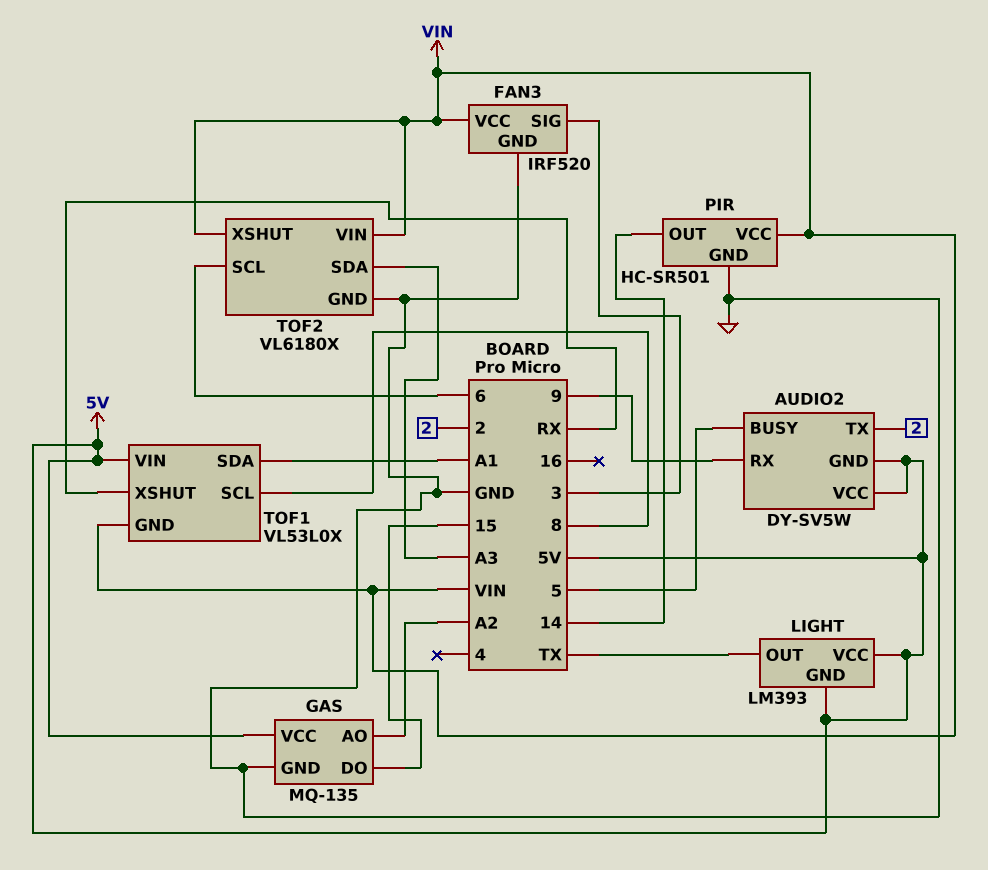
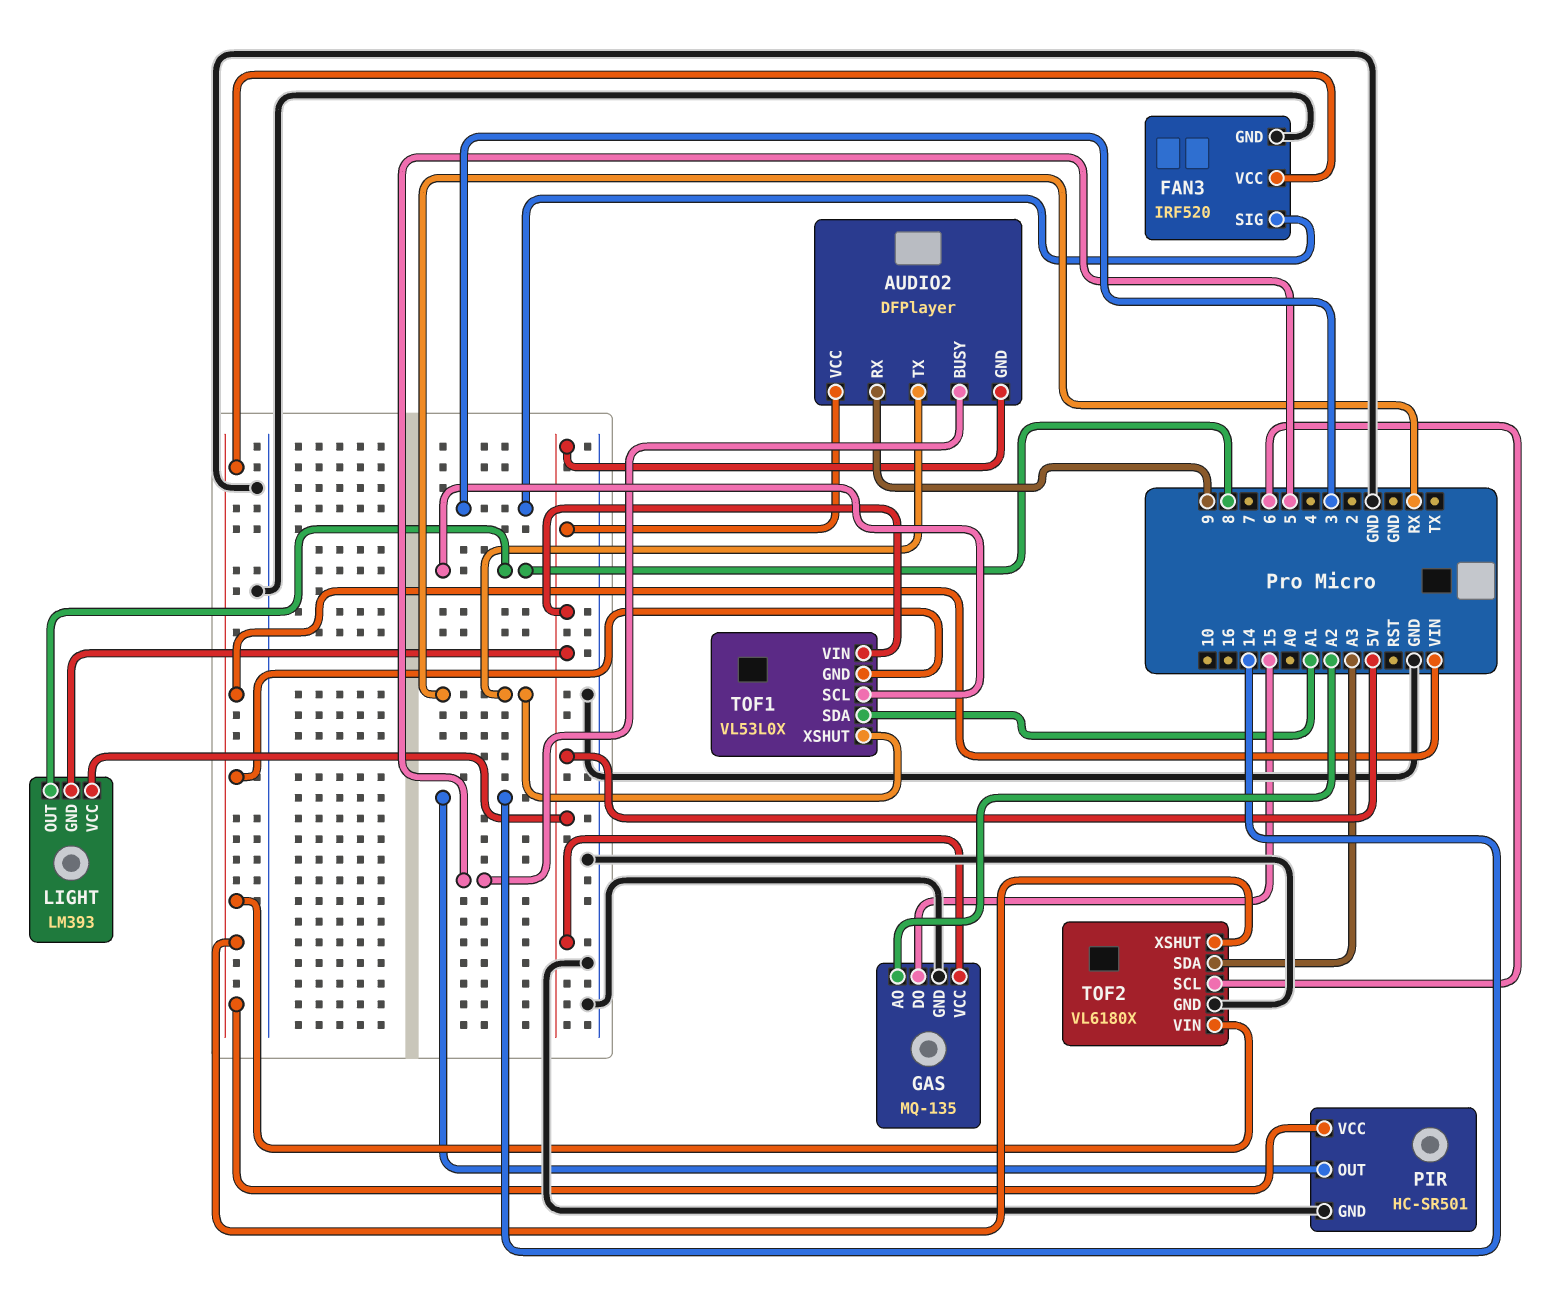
AUDIO2: DY-SV5W -> DFPlayer
AUDIO2 pin TX: 2 -> RX
LIGHT pin OUT: TX -> 8

